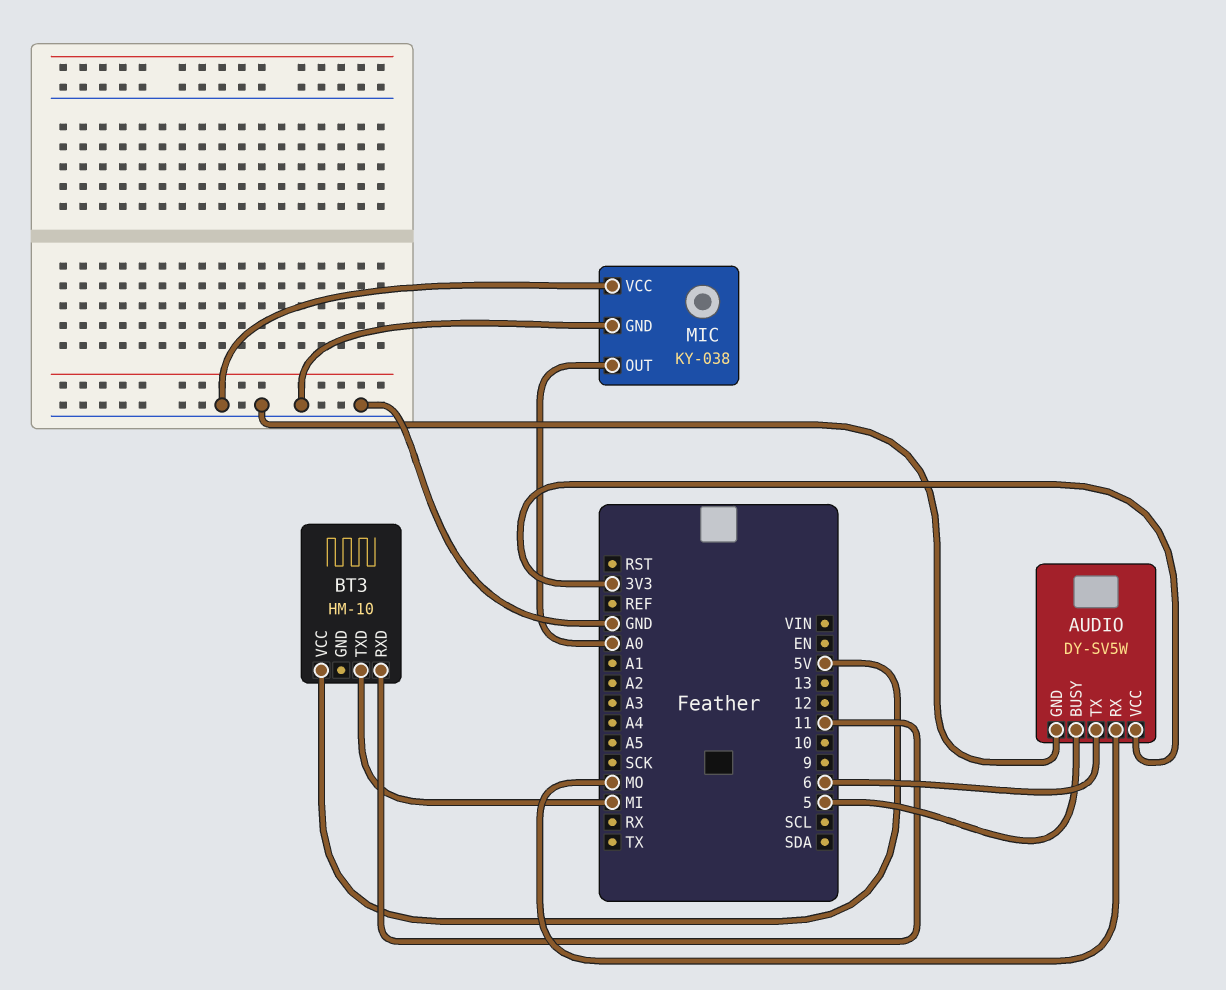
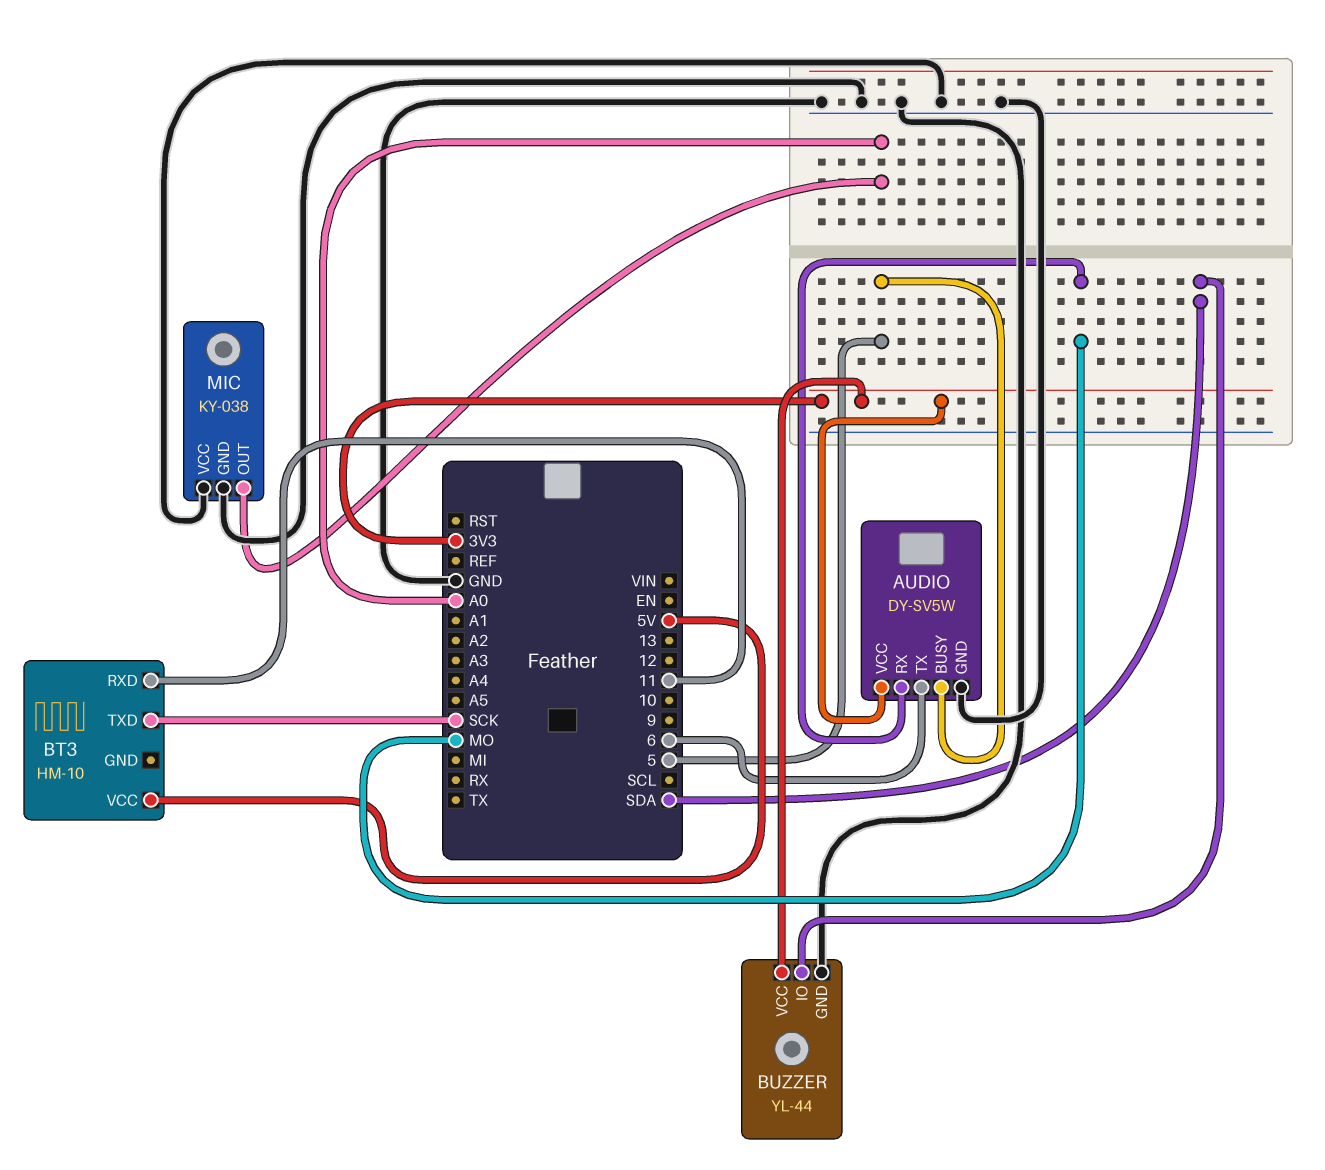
BT3 pin TXD: MI -> SCK
BUZZER: none -> YL-44
BUZZER pin GND: none -> GND
BUZZER pin IO: none -> SDA
BUZZER pin VCC: none -> 3V3

